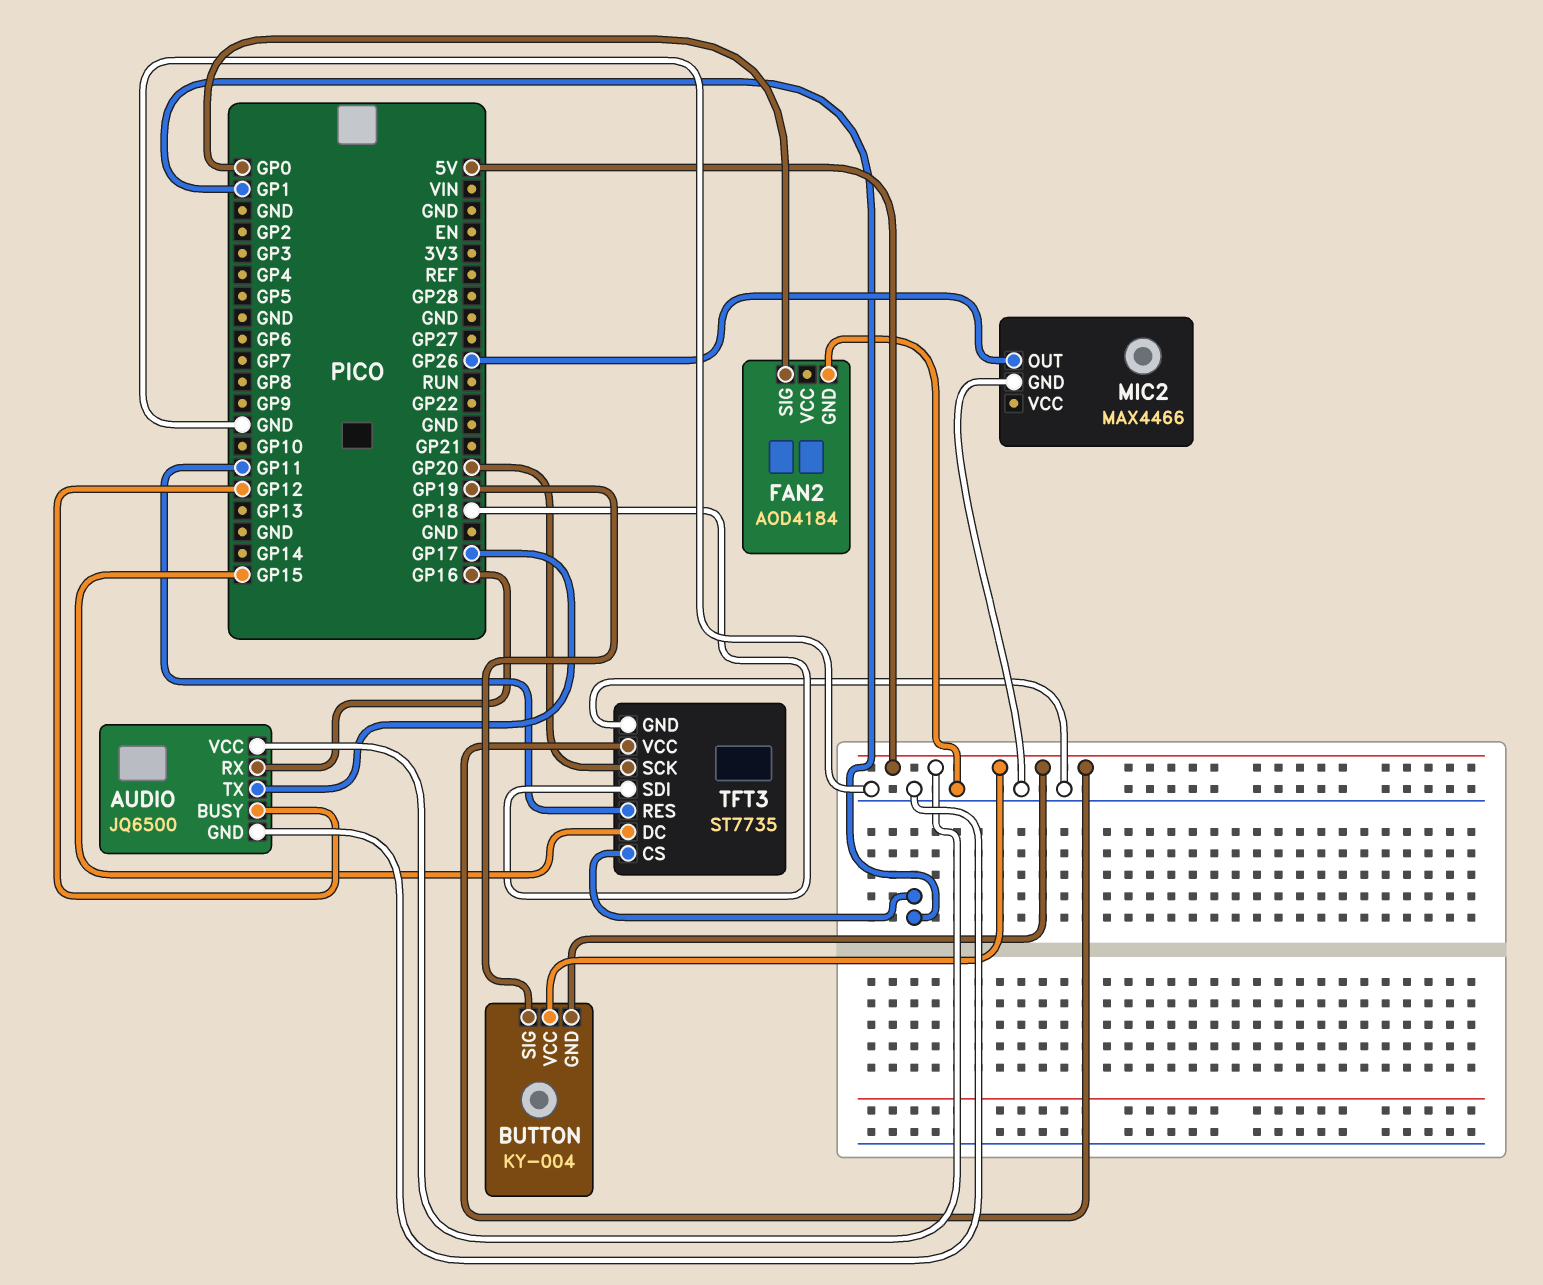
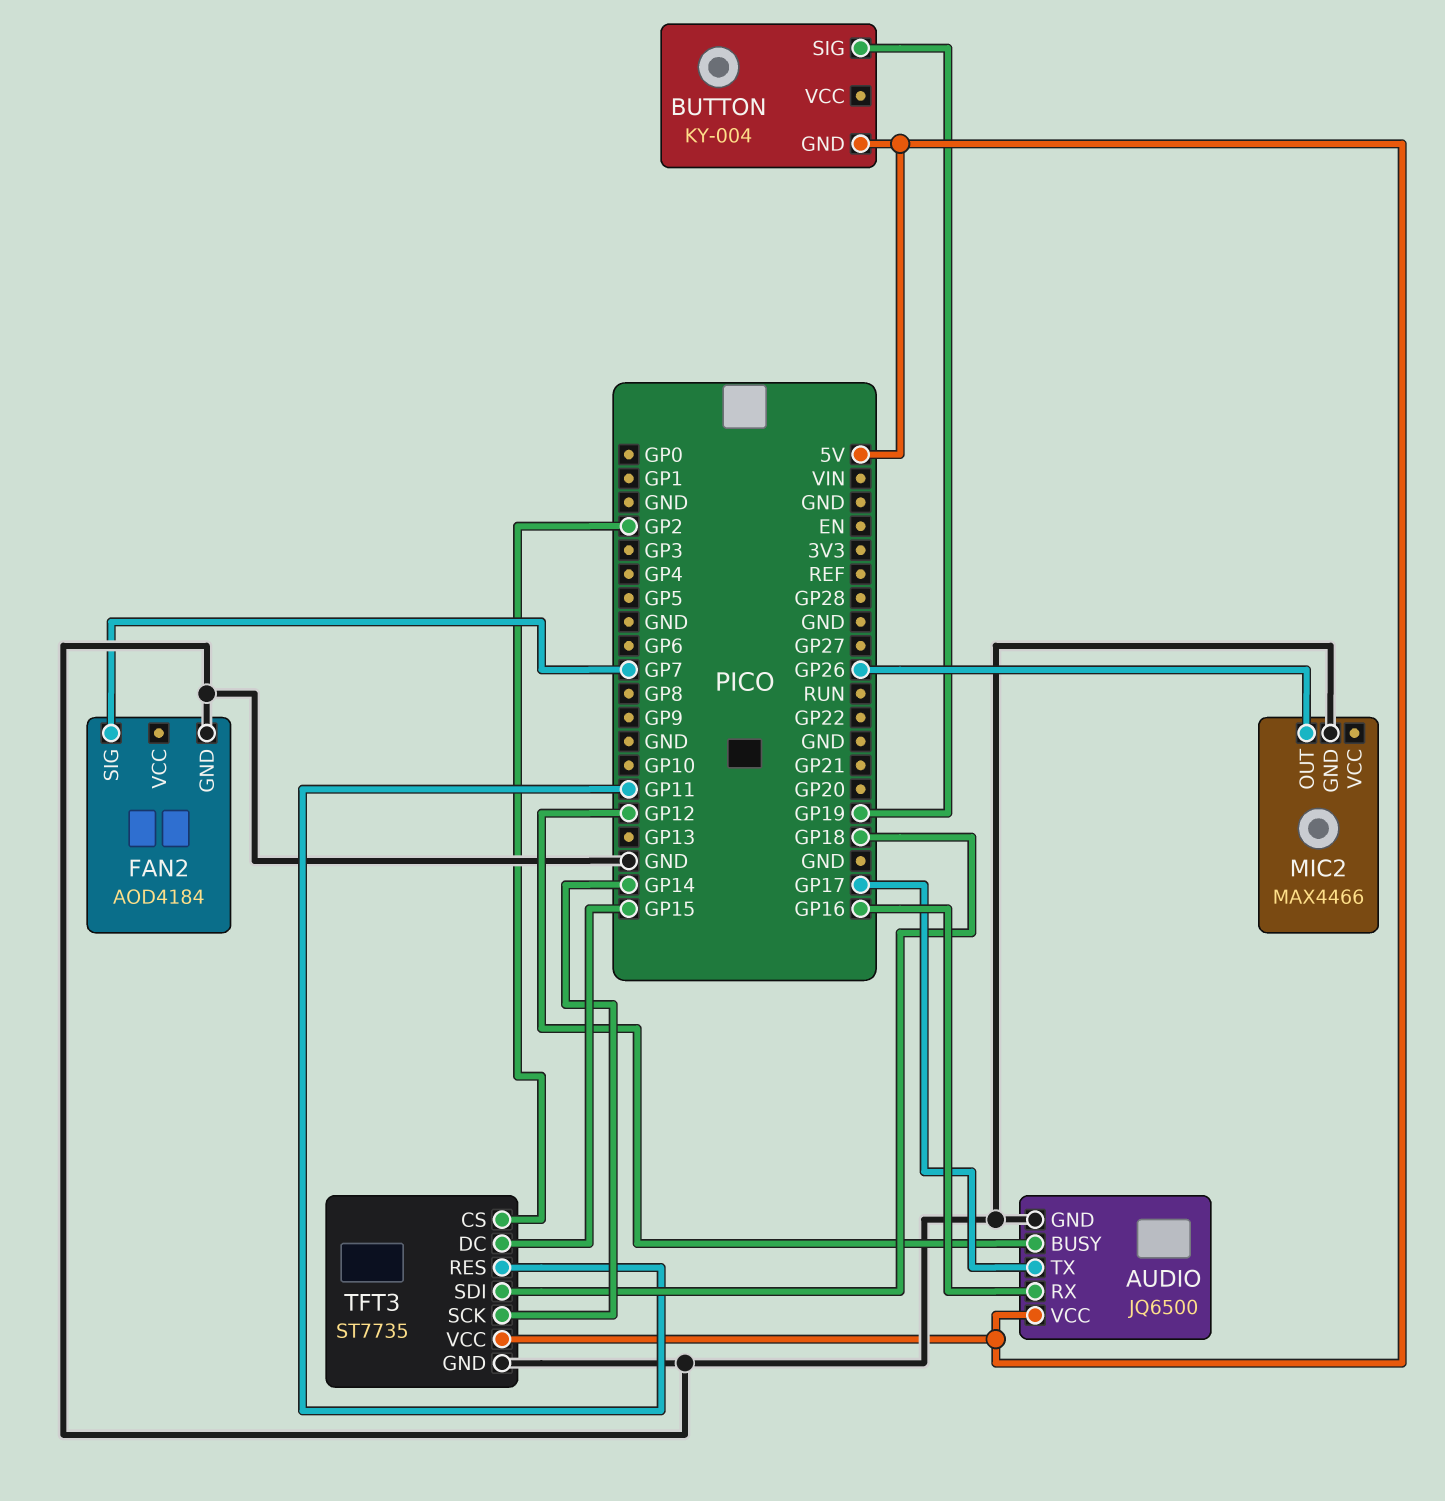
BUTTON pin VCC: 5V -> none
FAN2 pin SIG: GP0 -> GP7
TFT3 pin CS: GP1 -> GP2
TFT3 pin SCK: GP20 -> GP14

